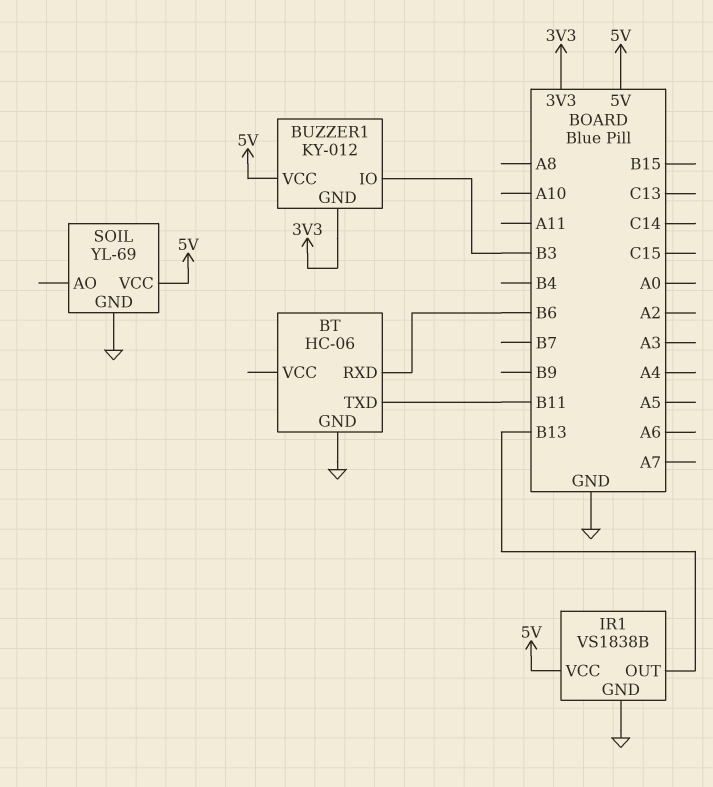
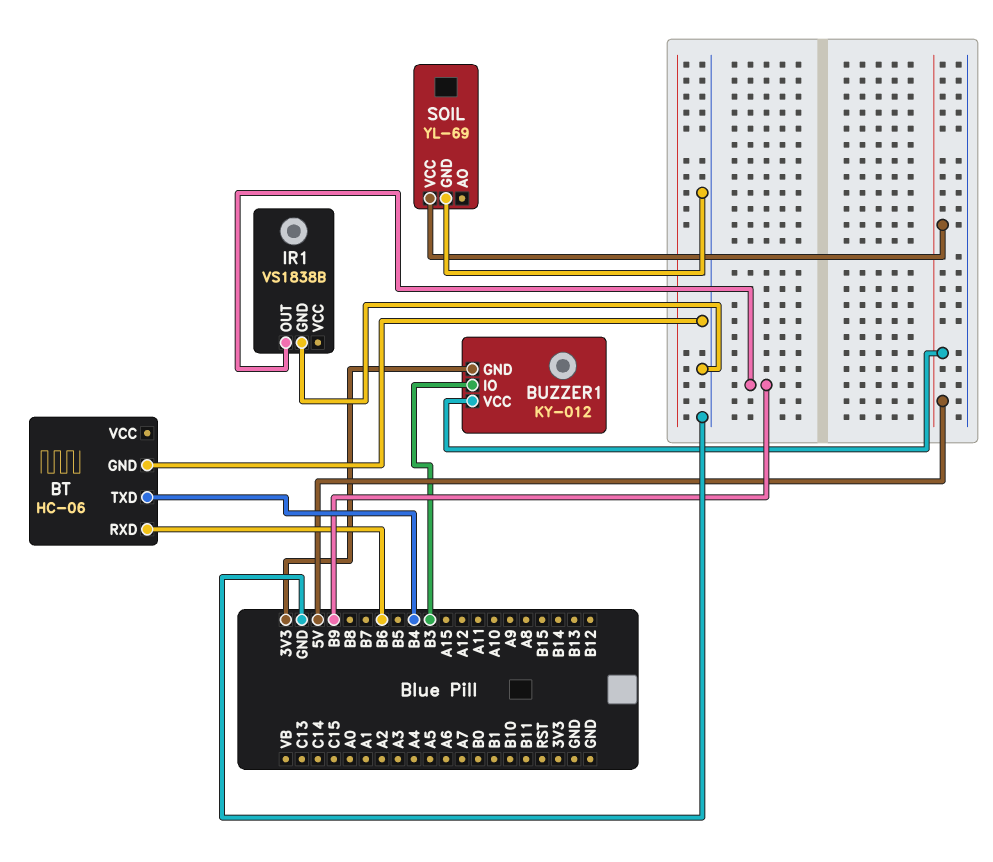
BT pin TXD: B11 -> B4
IR1 pin OUT: B13 -> B9
IR1 pin VCC: 5V -> none

